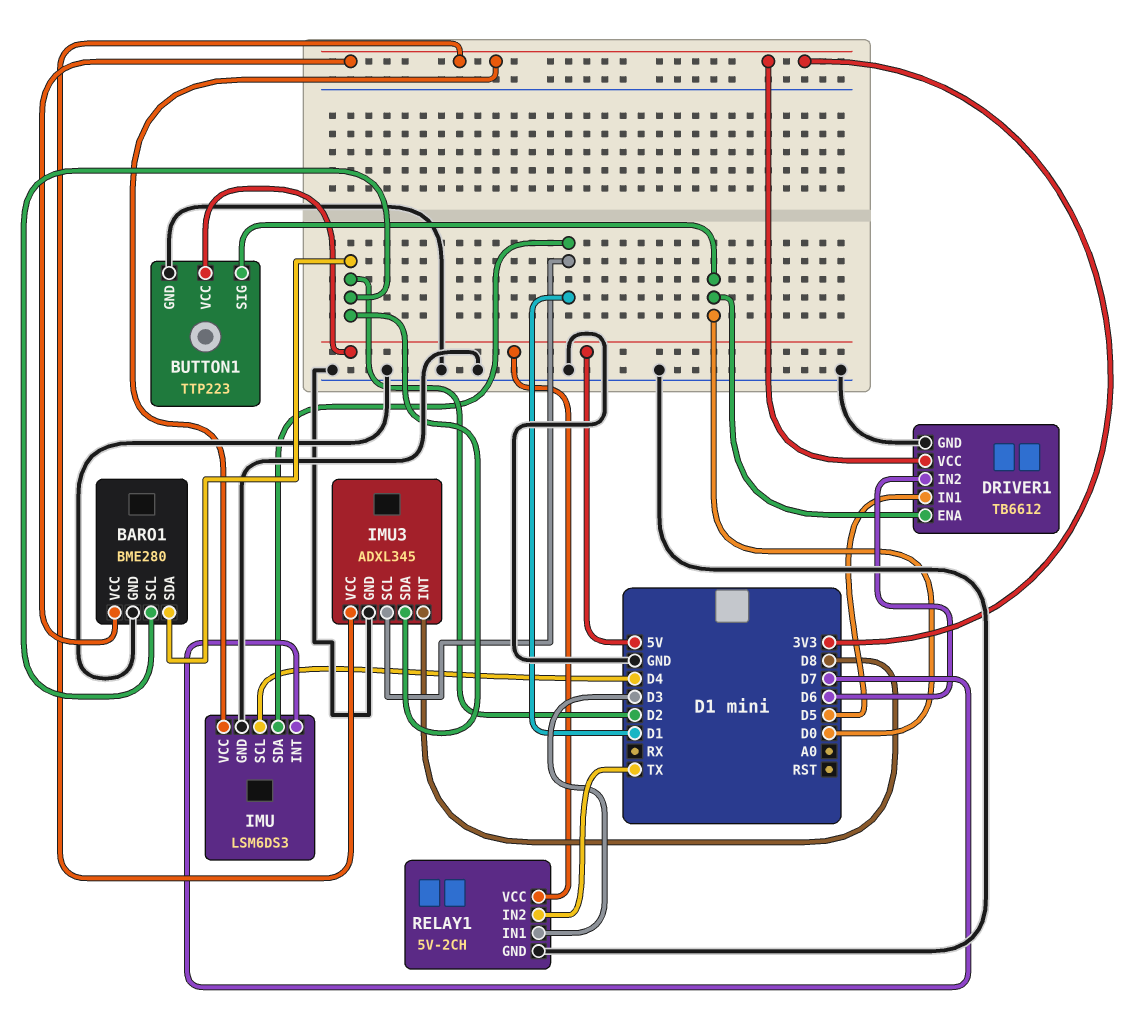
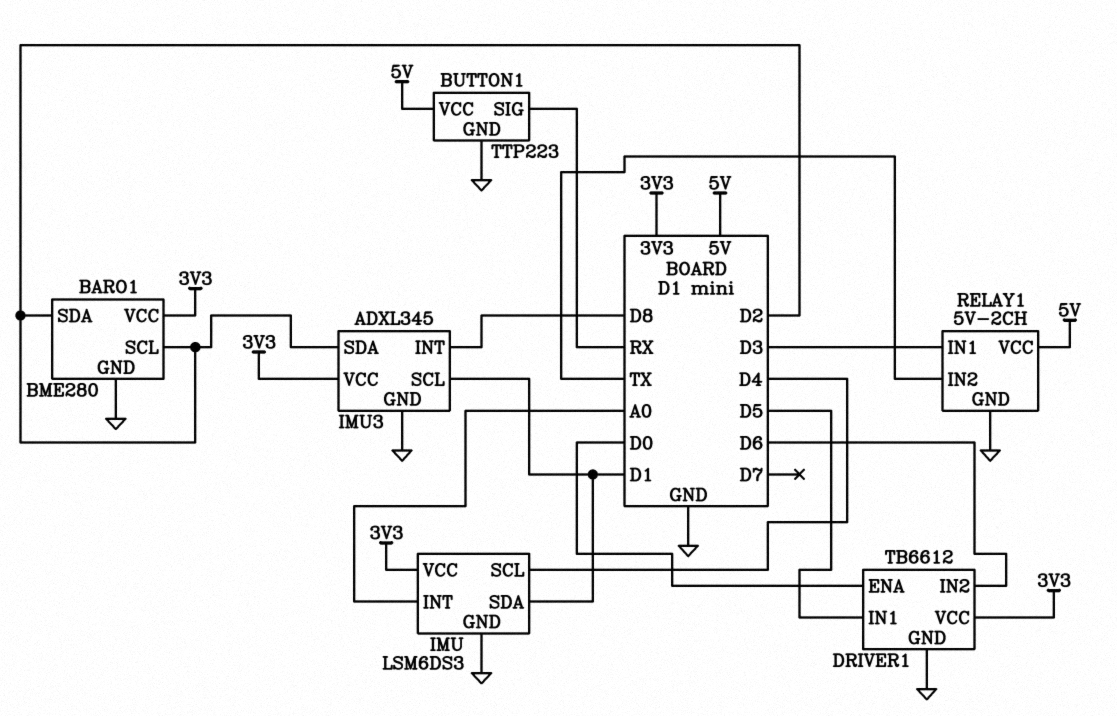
BUTTON1 pin SIG: D0 -> RX
IMU pin INT: D7 -> A0

